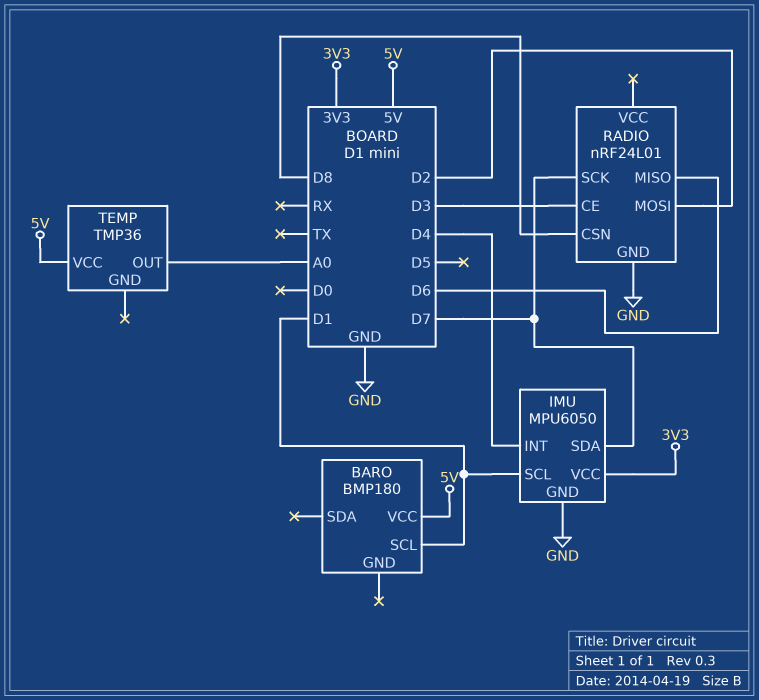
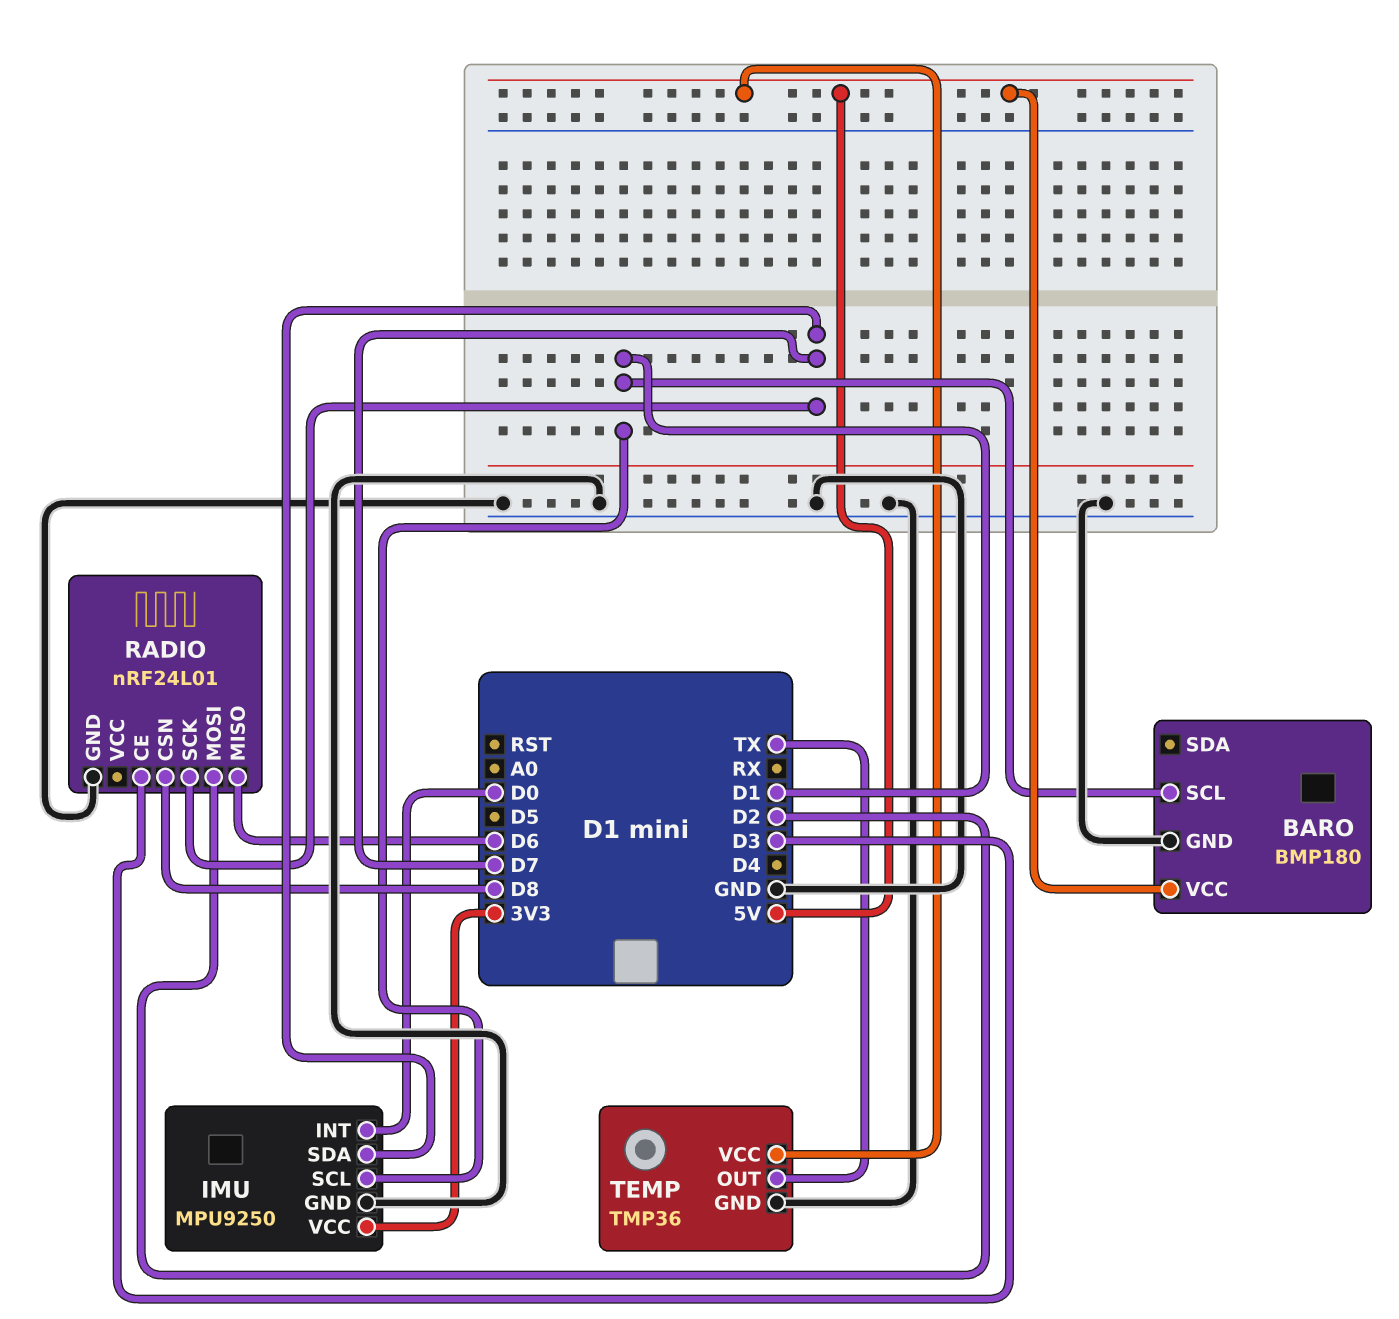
BARO pin GND: none -> GND
IMU: MPU6050 -> MPU9250
IMU pin INT: D4 -> D0
TEMP pin GND: none -> GND
TEMP pin OUT: A0 -> TX

